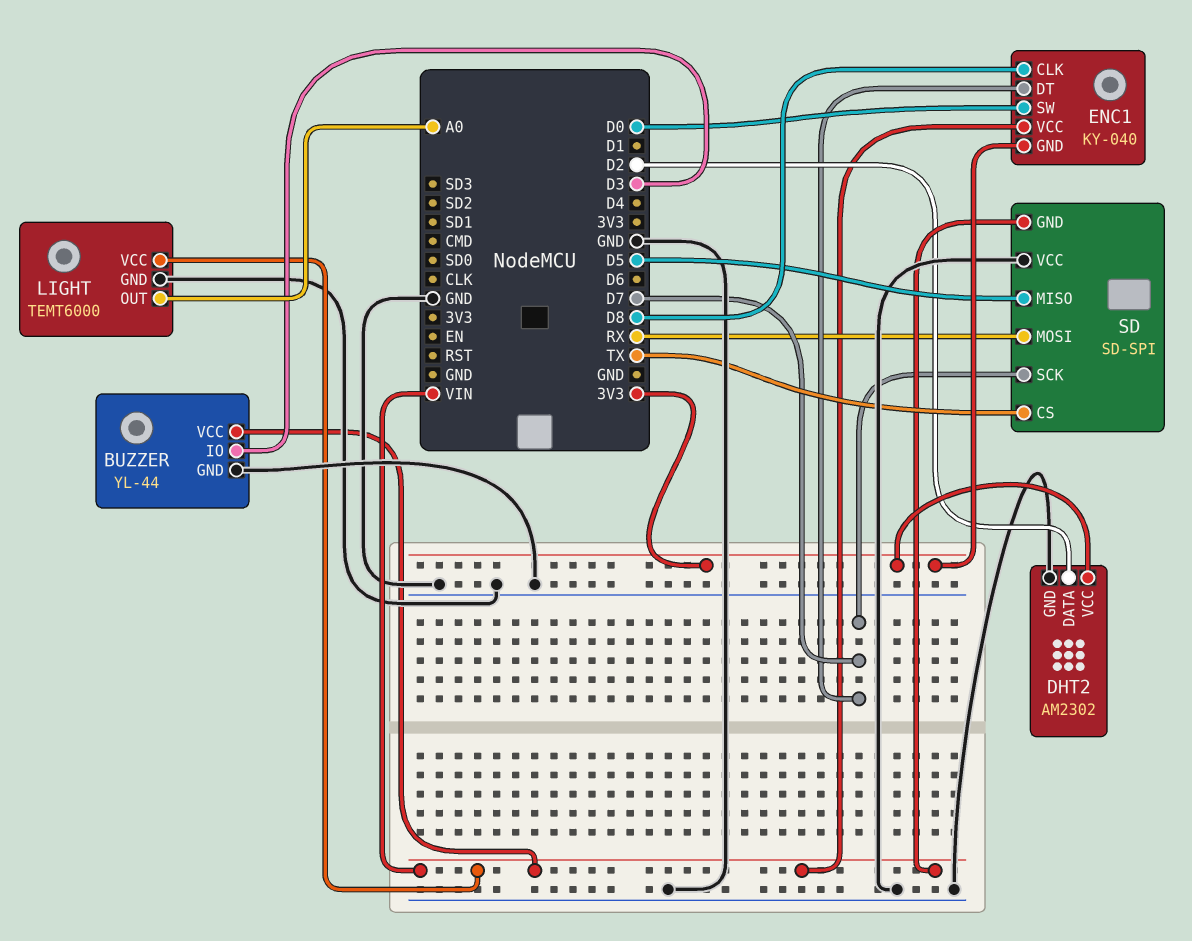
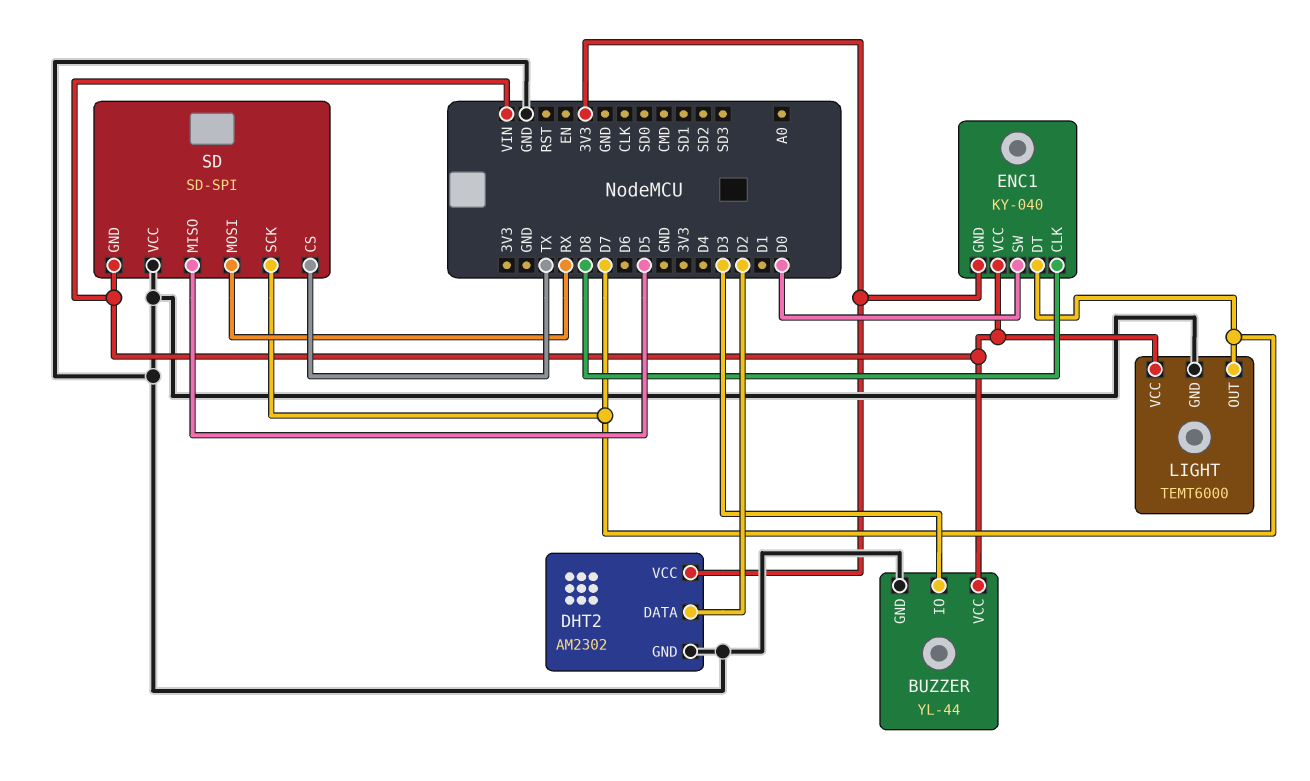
LIGHT pin OUT: A0 -> D7

